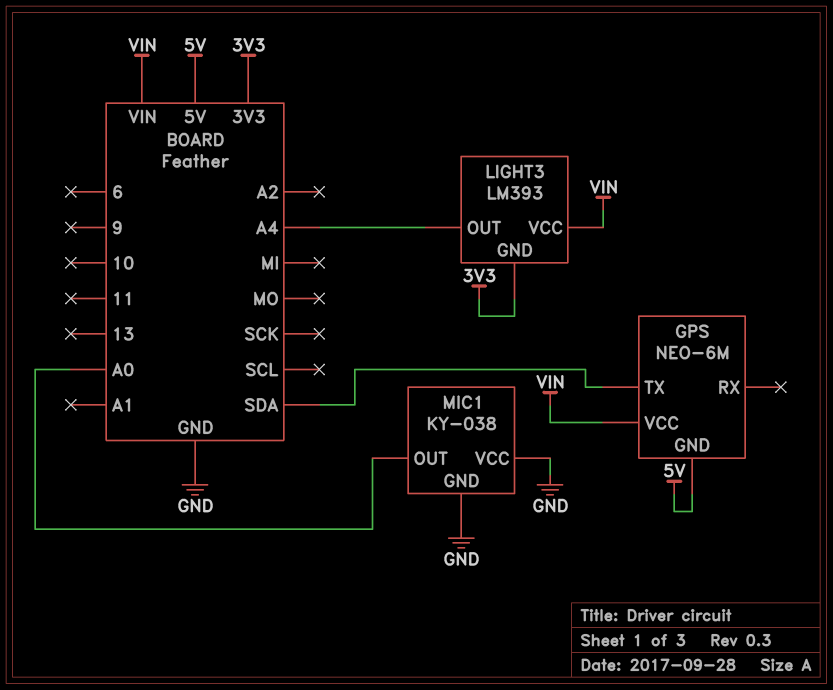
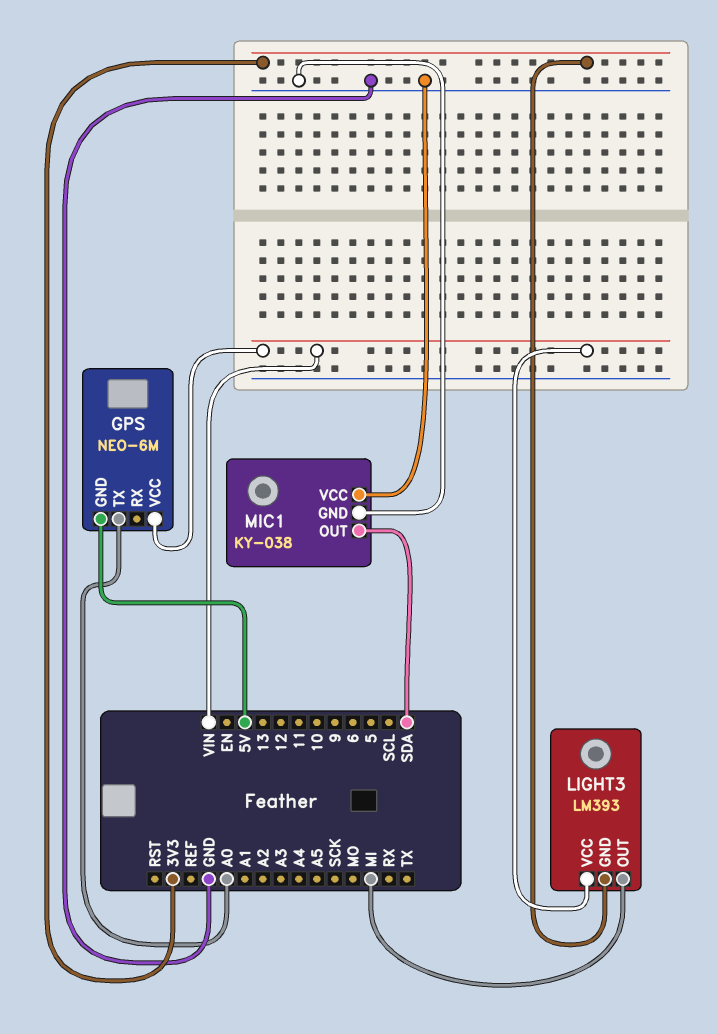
GPS pin TX: SDA -> A0
LIGHT3 pin OUT: A4 -> MI
MIC1 pin OUT: A0 -> SDA

